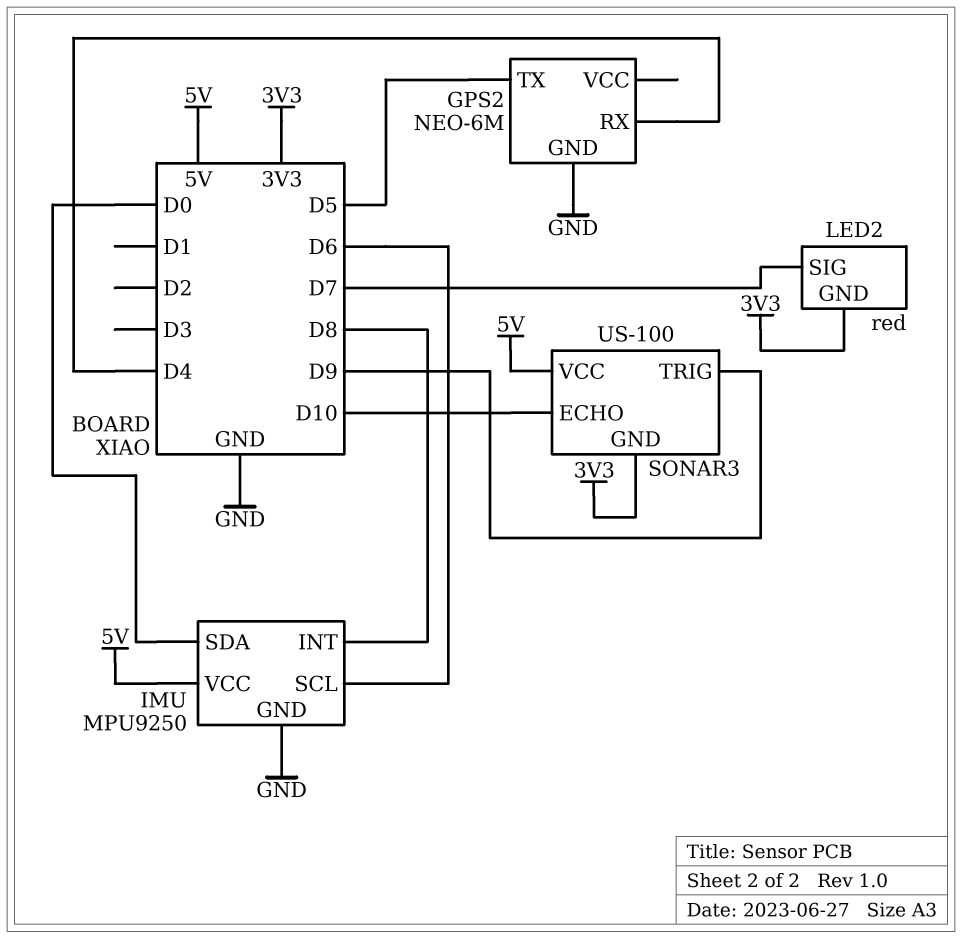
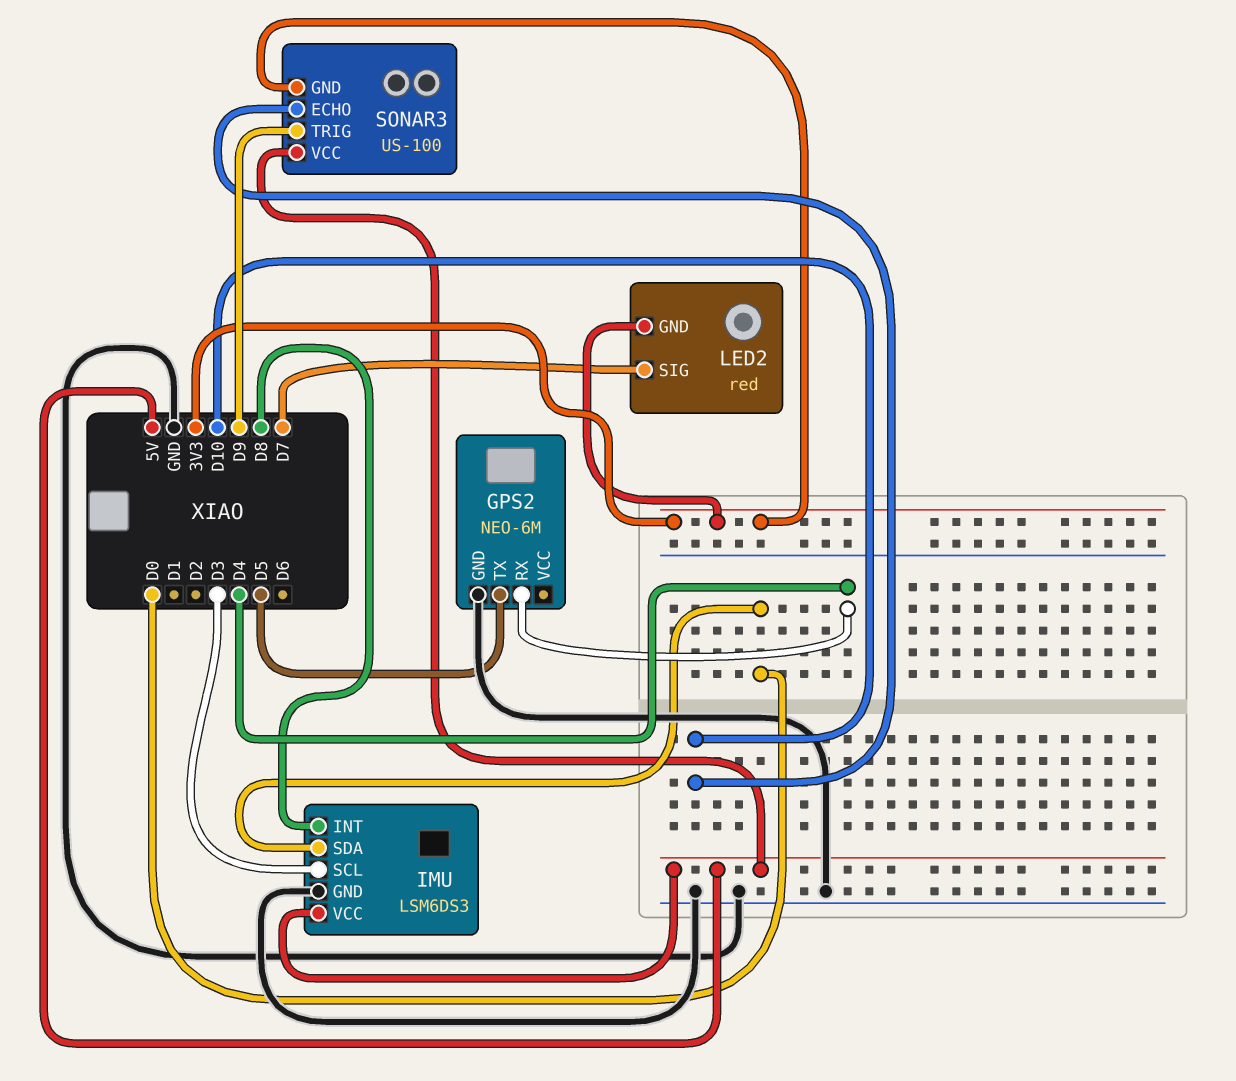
IMU: MPU9250 -> LSM6DS3
IMU pin SCL: D6 -> D3

